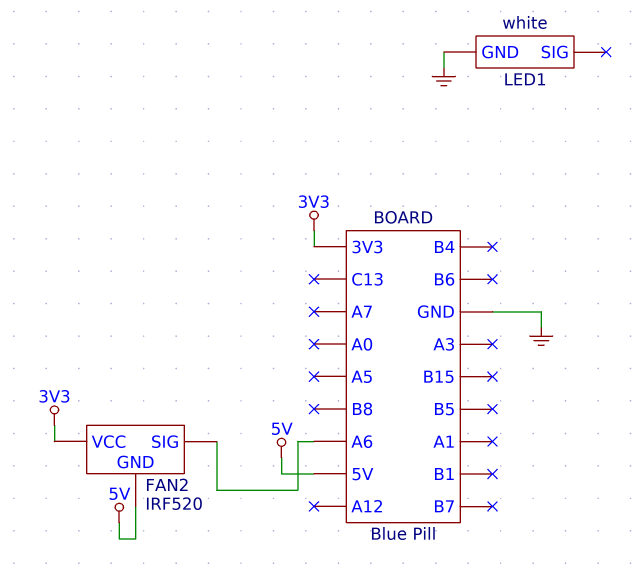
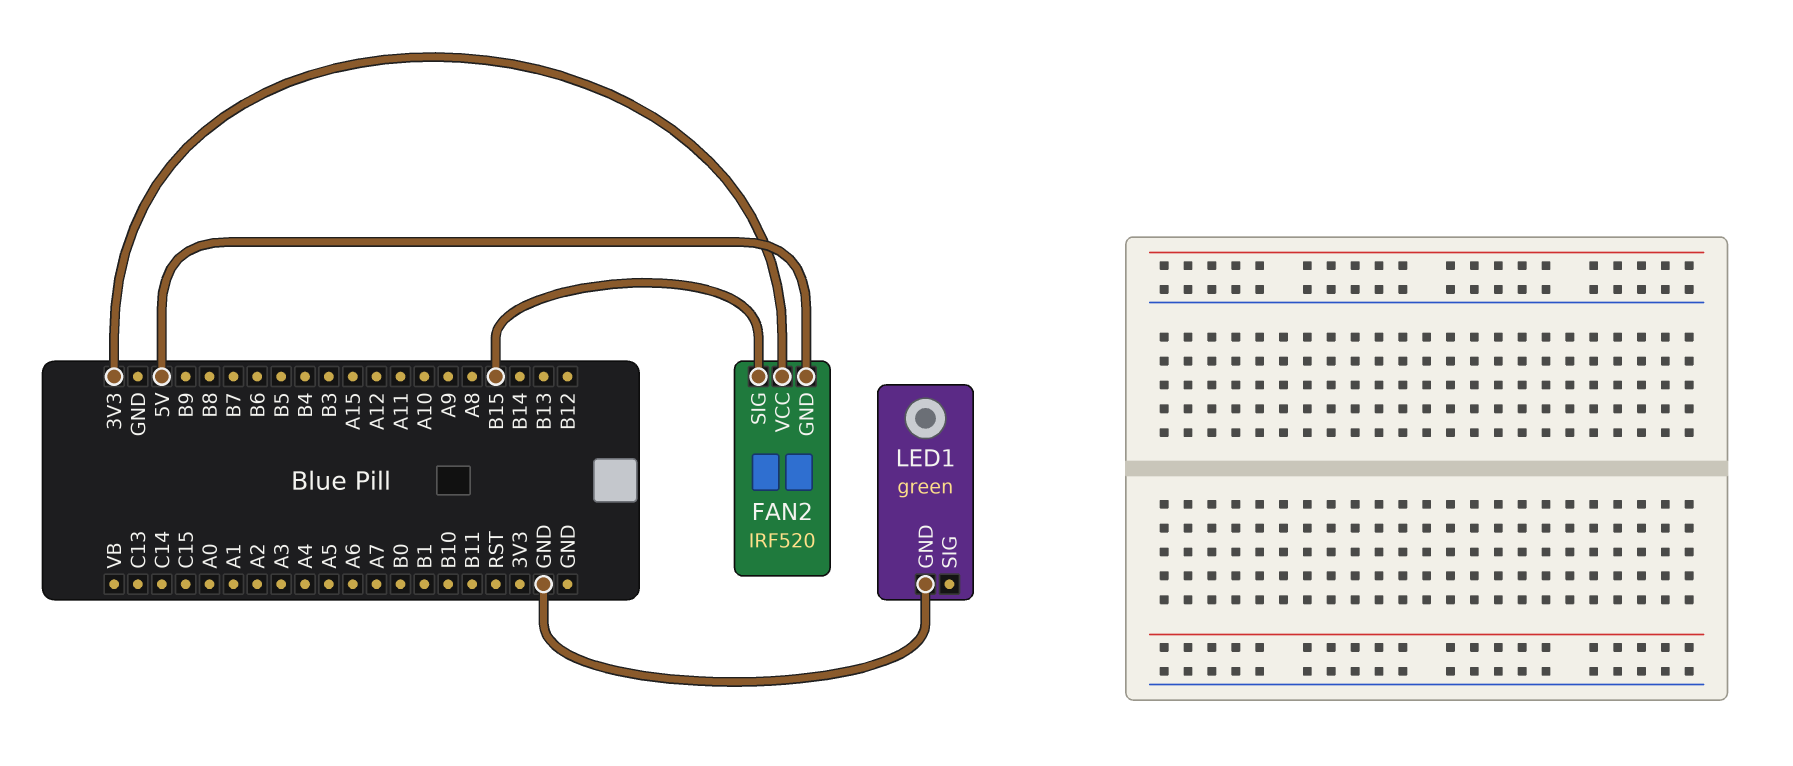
FAN2 pin SIG: A6 -> B15
LED1: white -> green

